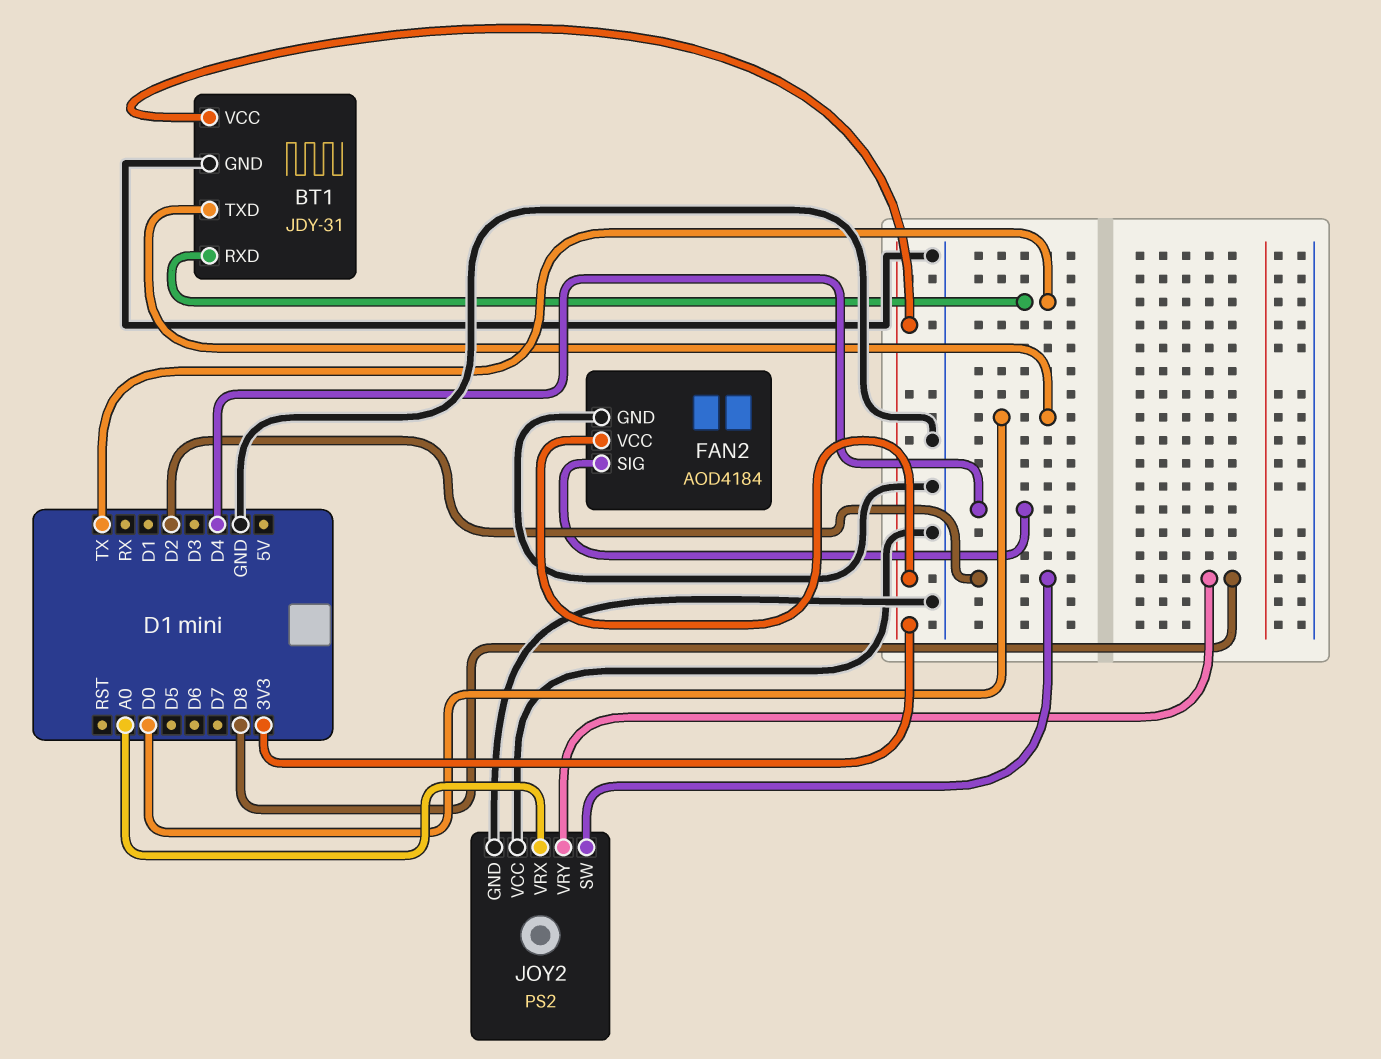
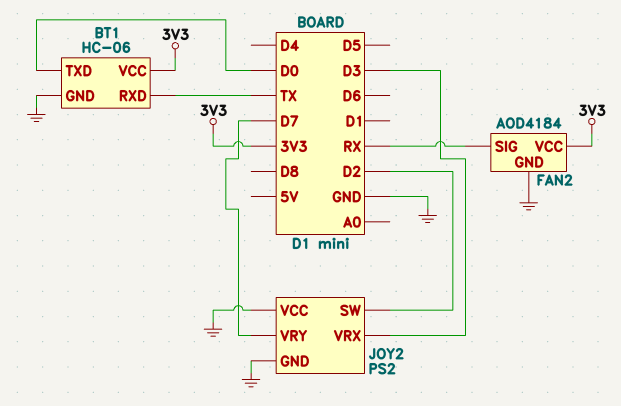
BT1: JDY-31 -> HC-06
FAN2 pin SIG: D4 -> RX
JOY2 pin VRX: A0 -> D3
JOY2 pin VRY: D8 -> D7

